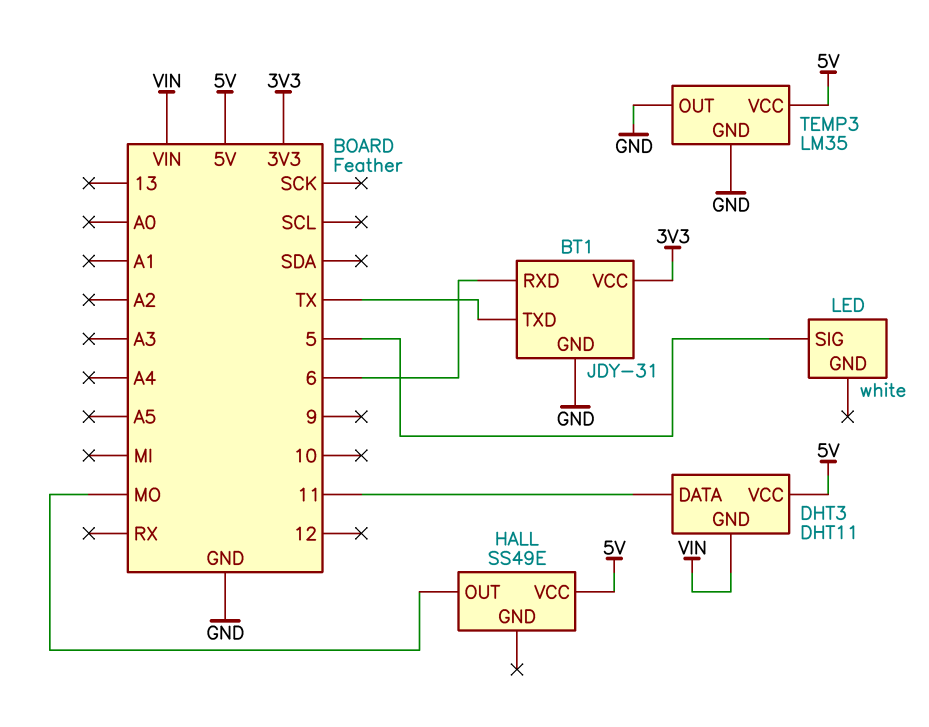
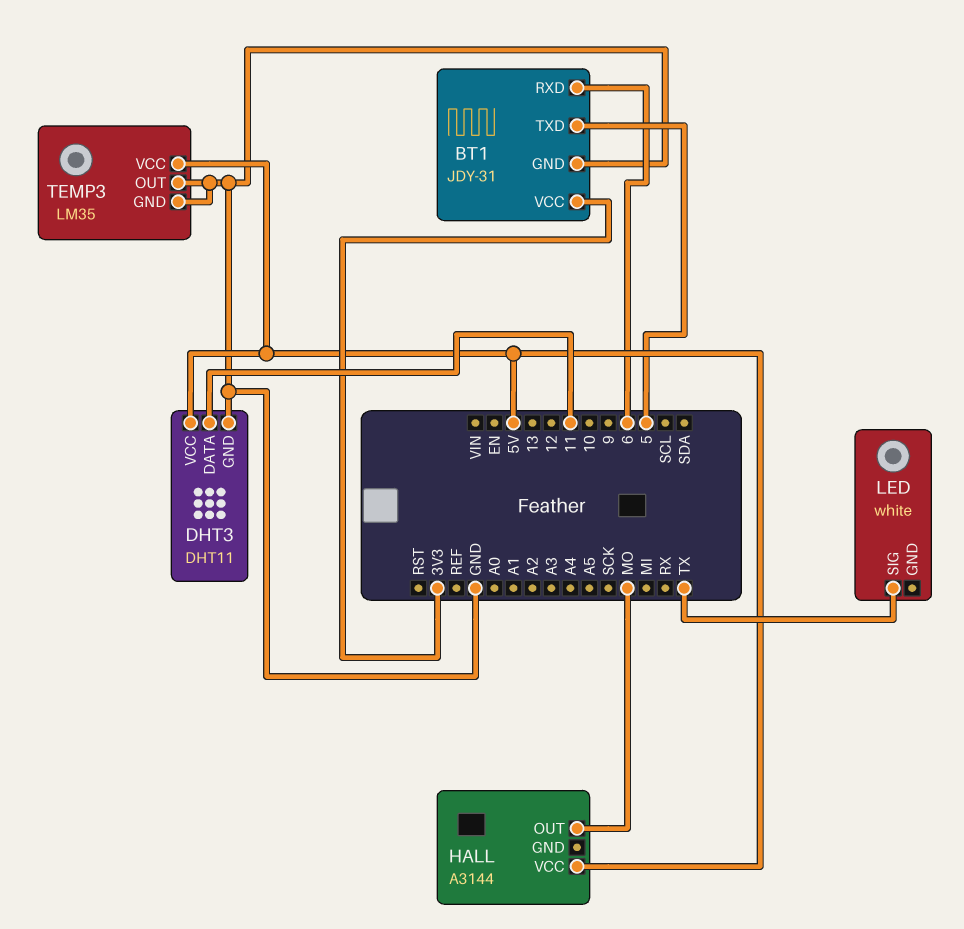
BT1 pin TXD: TX -> 5
DHT3 pin GND: VIN -> GND
HALL: SS49E -> A3144
LED pin SIG: 5 -> TX

